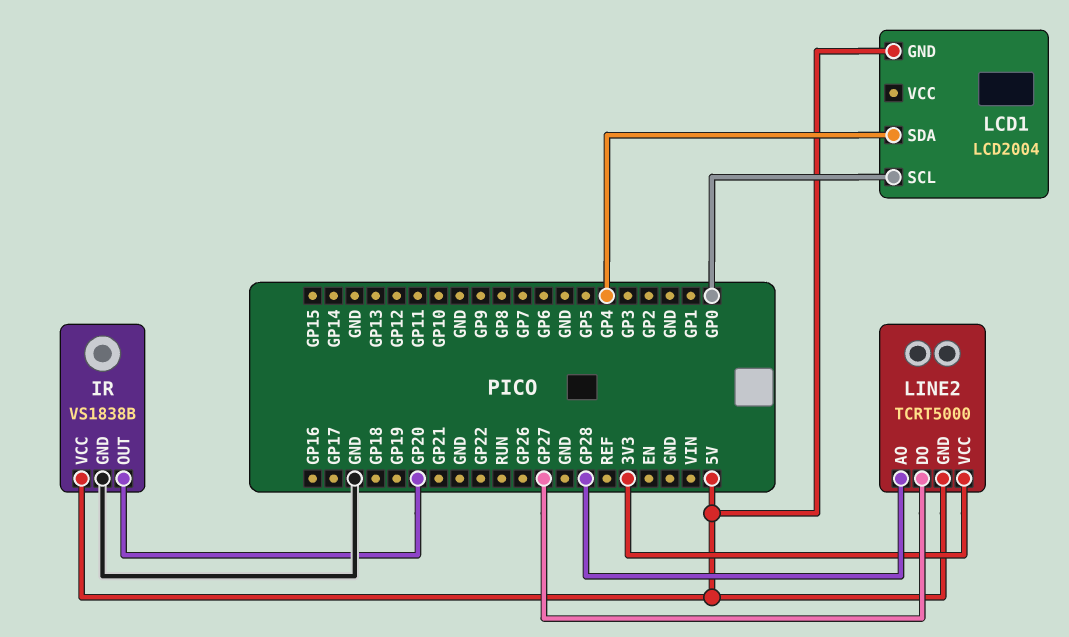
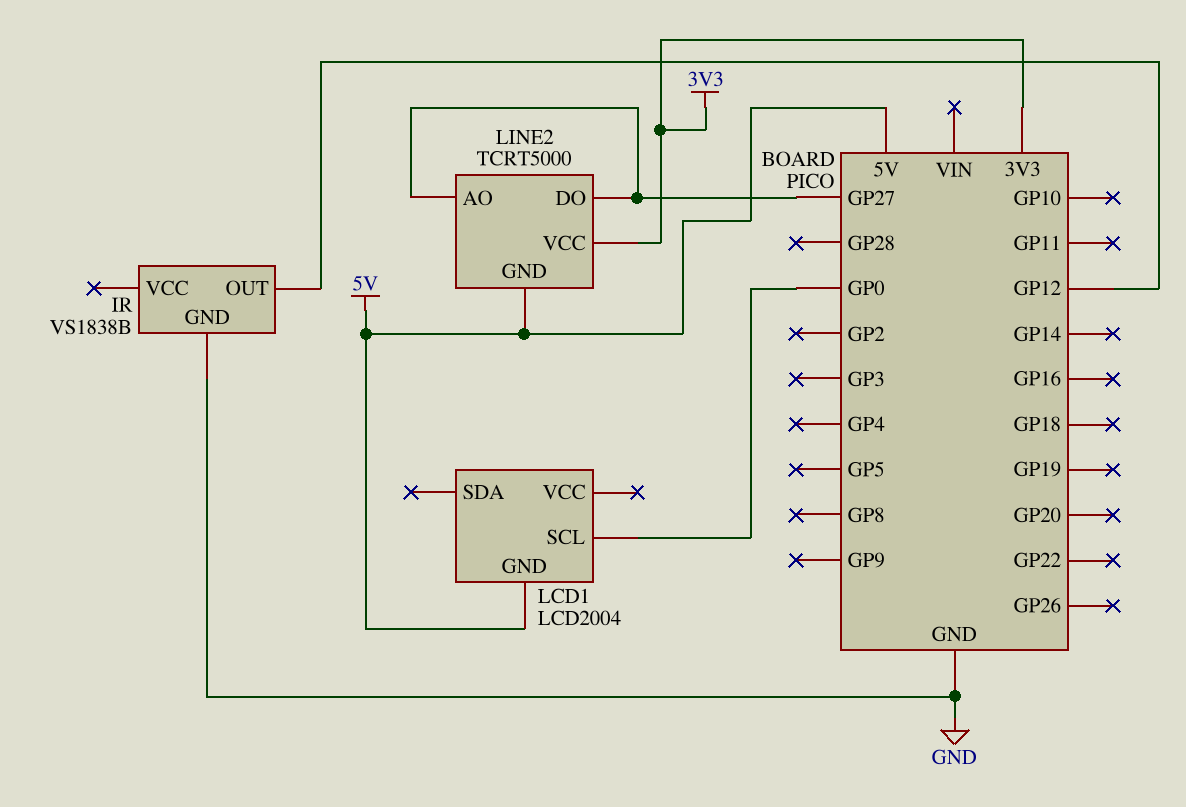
IR pin OUT: GP20 -> GP12
IR pin VCC: 5V -> none
LCD1 pin SDA: GP4 -> none
LINE2 pin AO: GP28 -> GP27

